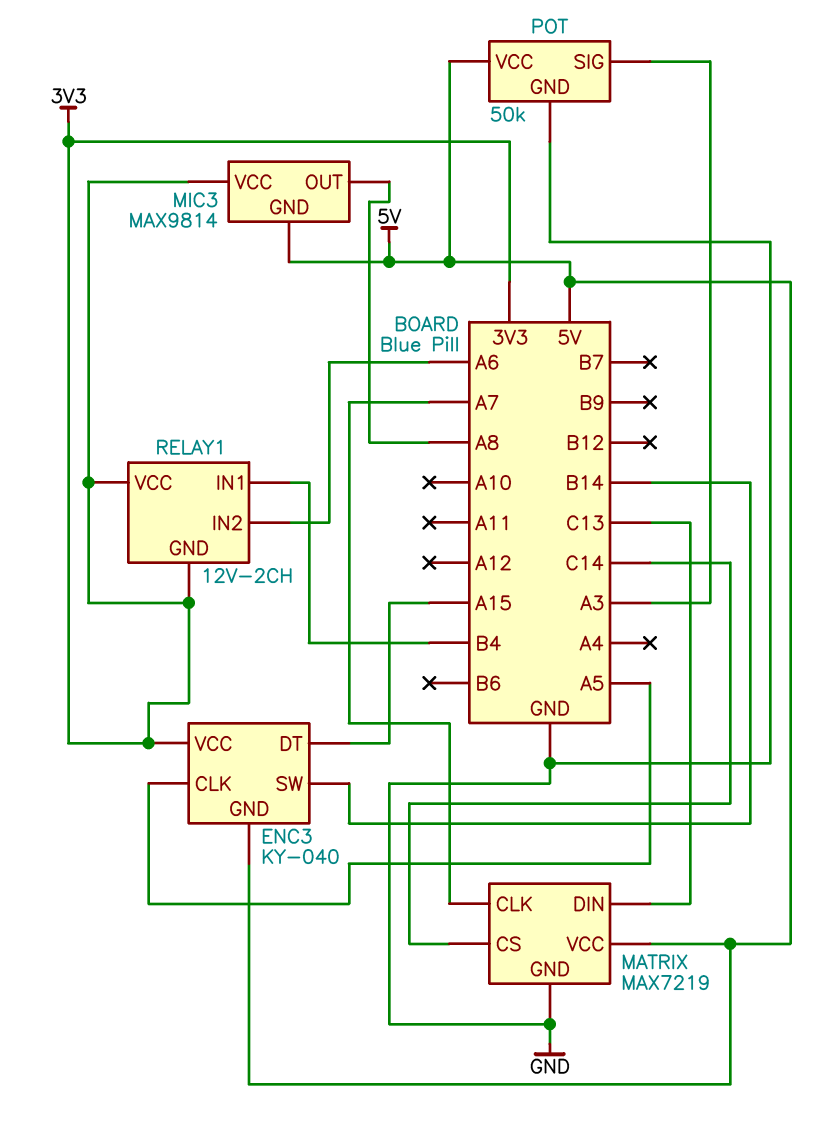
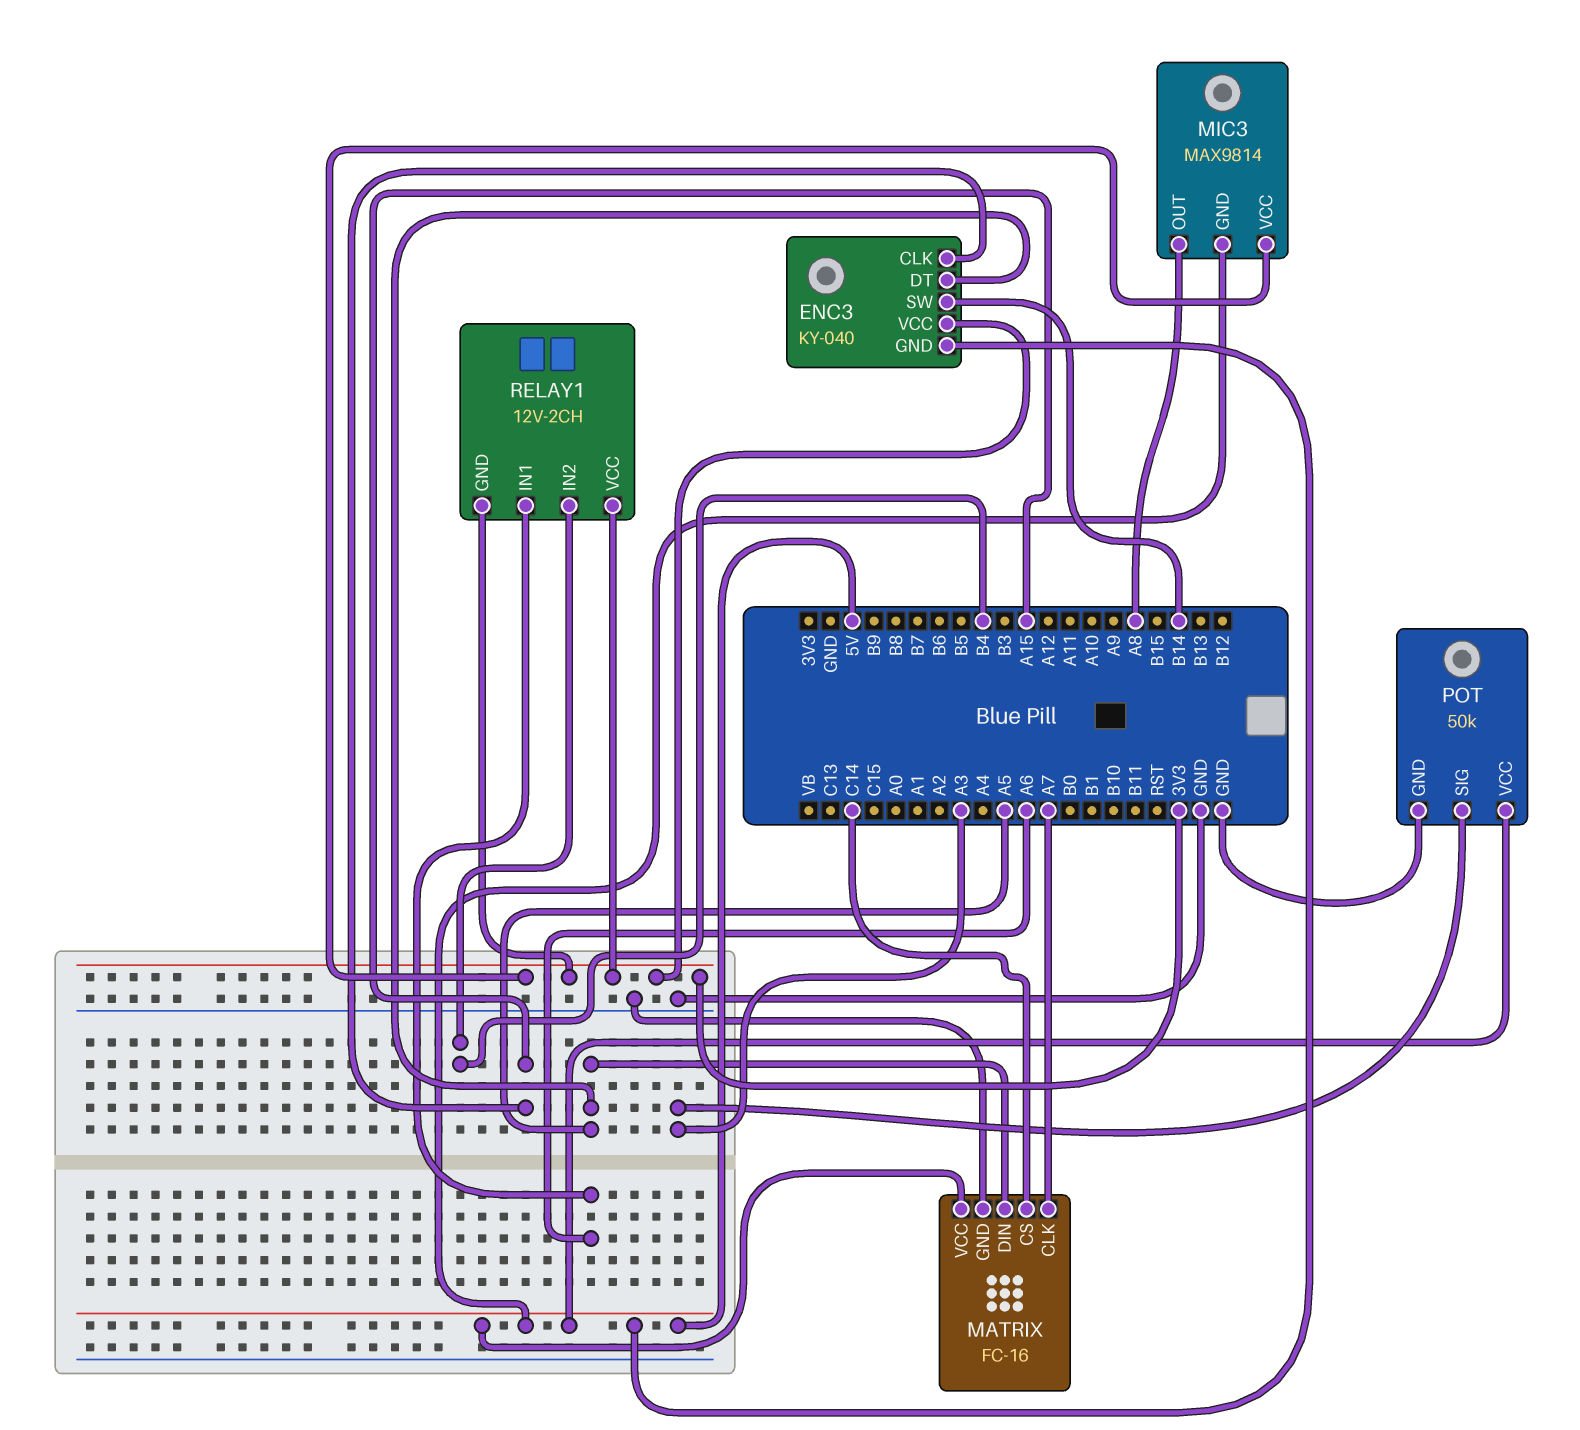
ENC3 pin CLK: A5 -> A15
ENC3 pin DT: A15 -> A5
MATRIX: MAX7219 -> FC-16
MATRIX pin DIN: C13 -> A5
RELAY1 pin IN1: B4 -> A6
RELAY1 pin IN2: A6 -> B4

